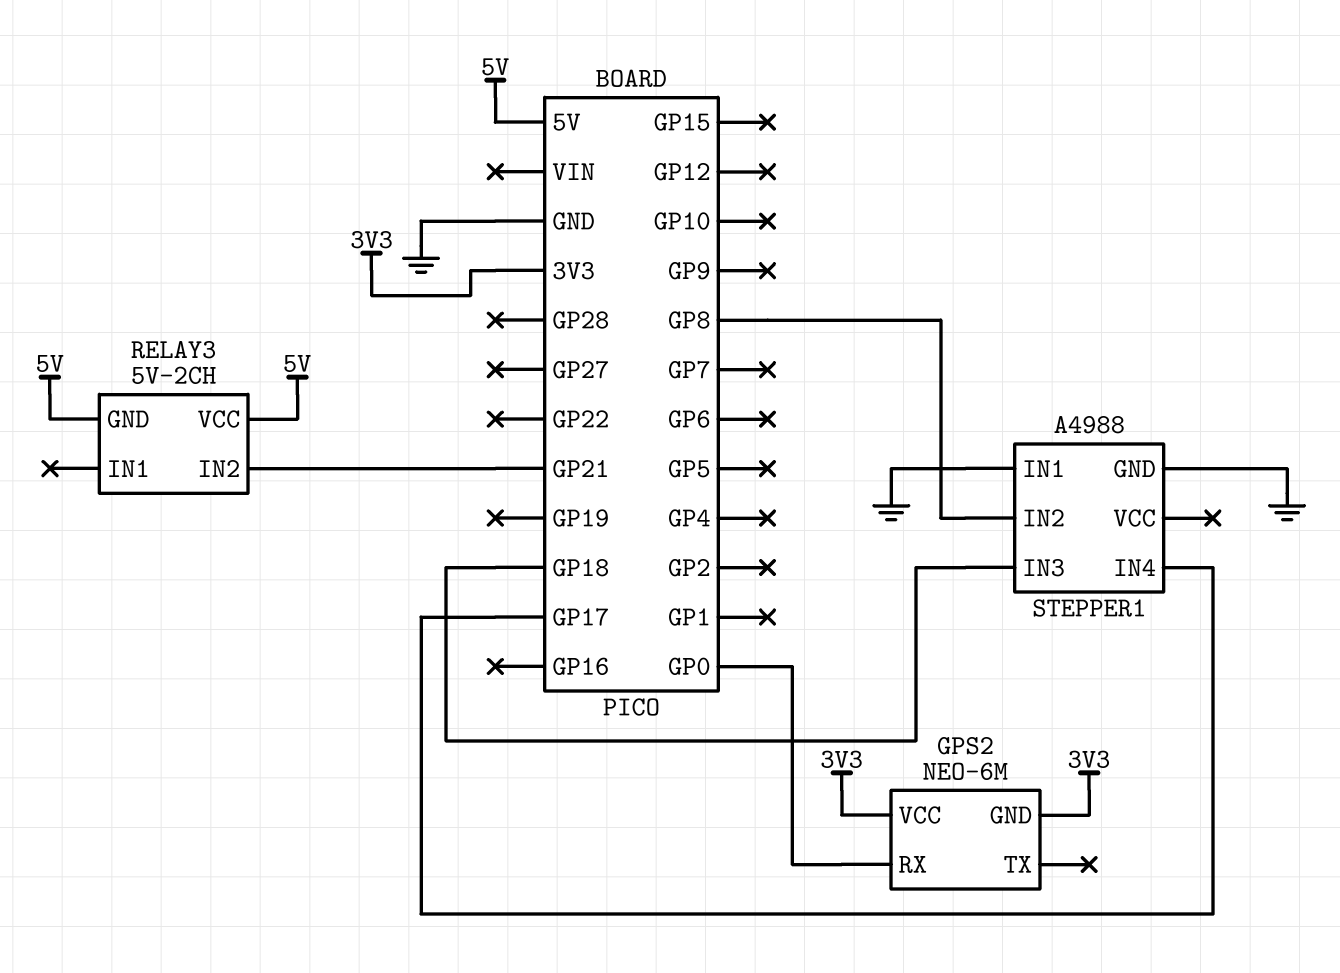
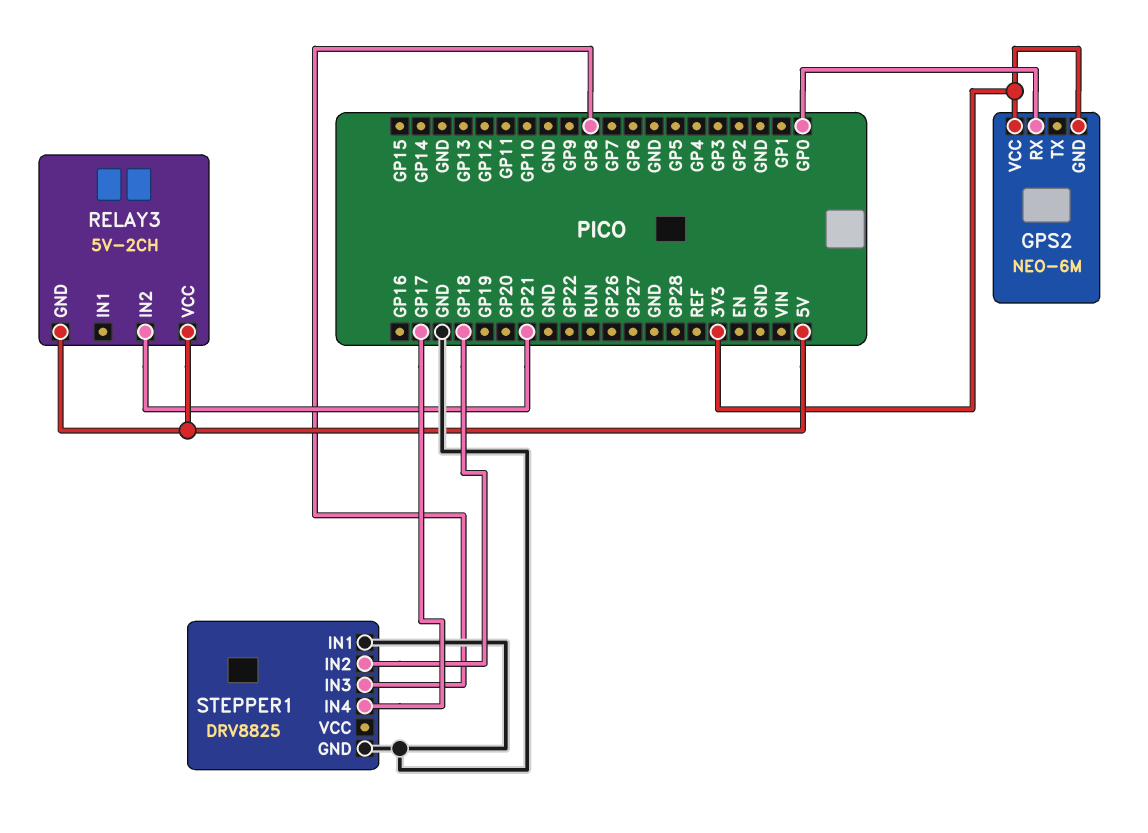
STEPPER1: A4988 -> DRV8825
STEPPER1 pin IN2: GP8 -> GP18
STEPPER1 pin IN3: GP18 -> GP8

